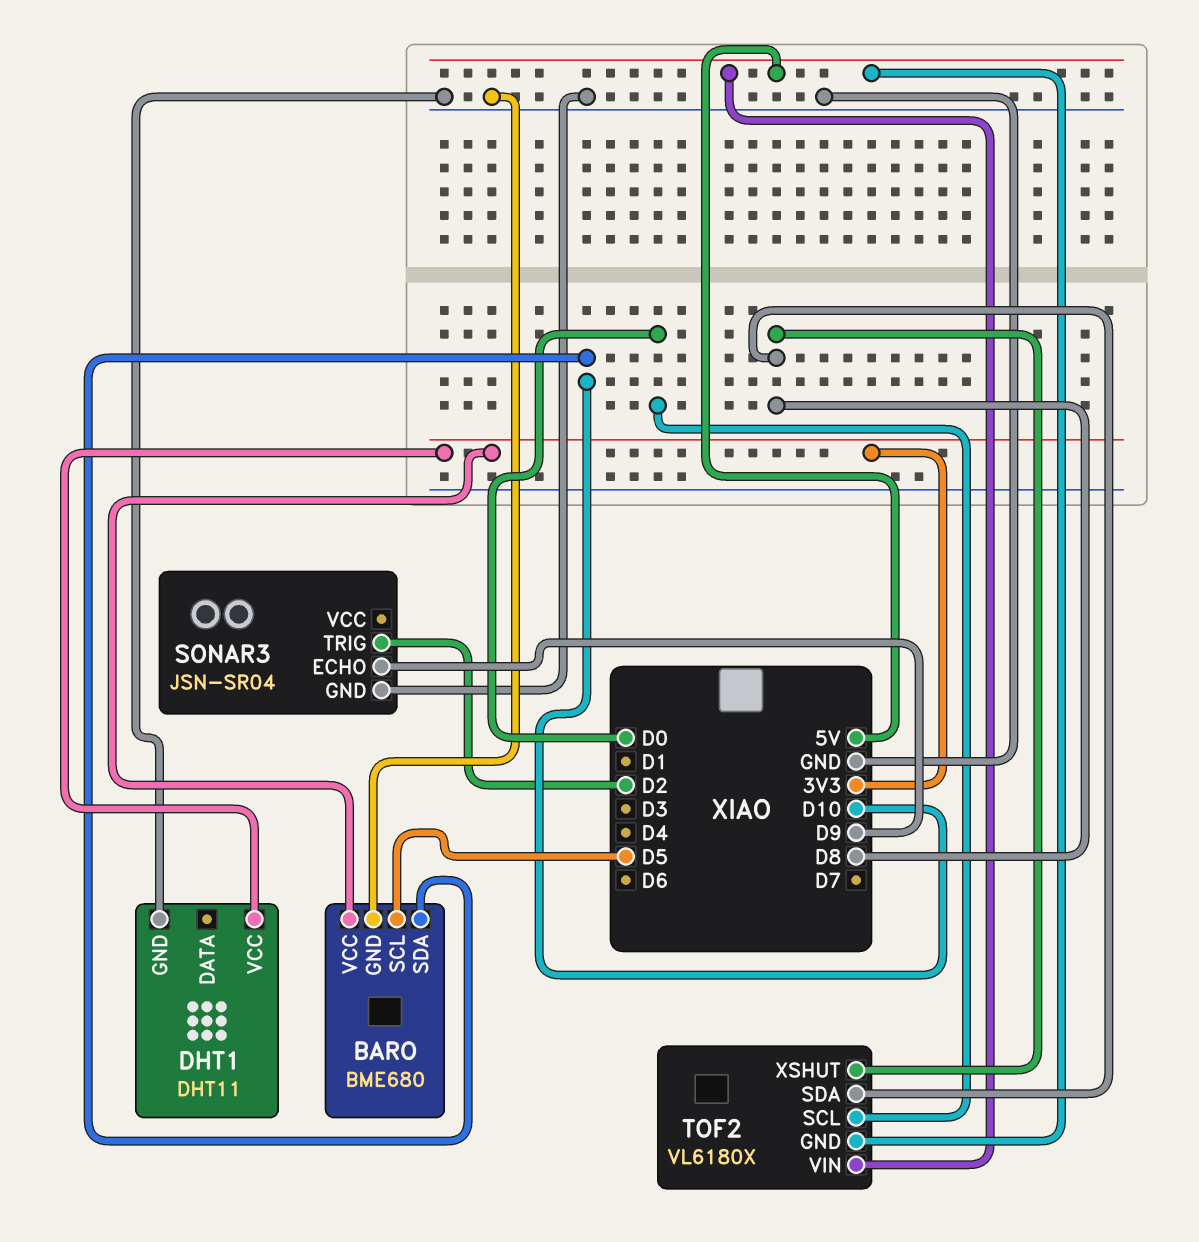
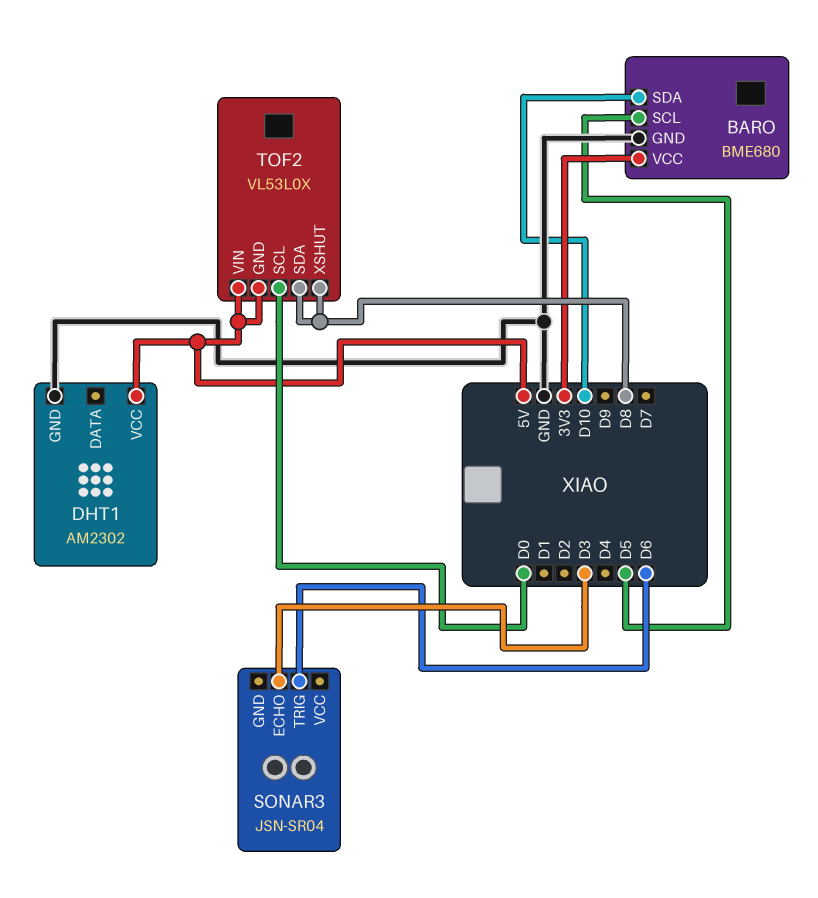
DHT1: DHT11 -> AM2302
DHT1 pin VCC: 3V3 -> 5V
SONAR3 pin ECHO: D9 -> D3
SONAR3 pin GND: GND -> none
SONAR3 pin TRIG: D2 -> D6
TOF2: VL6180X -> VL53L0X

